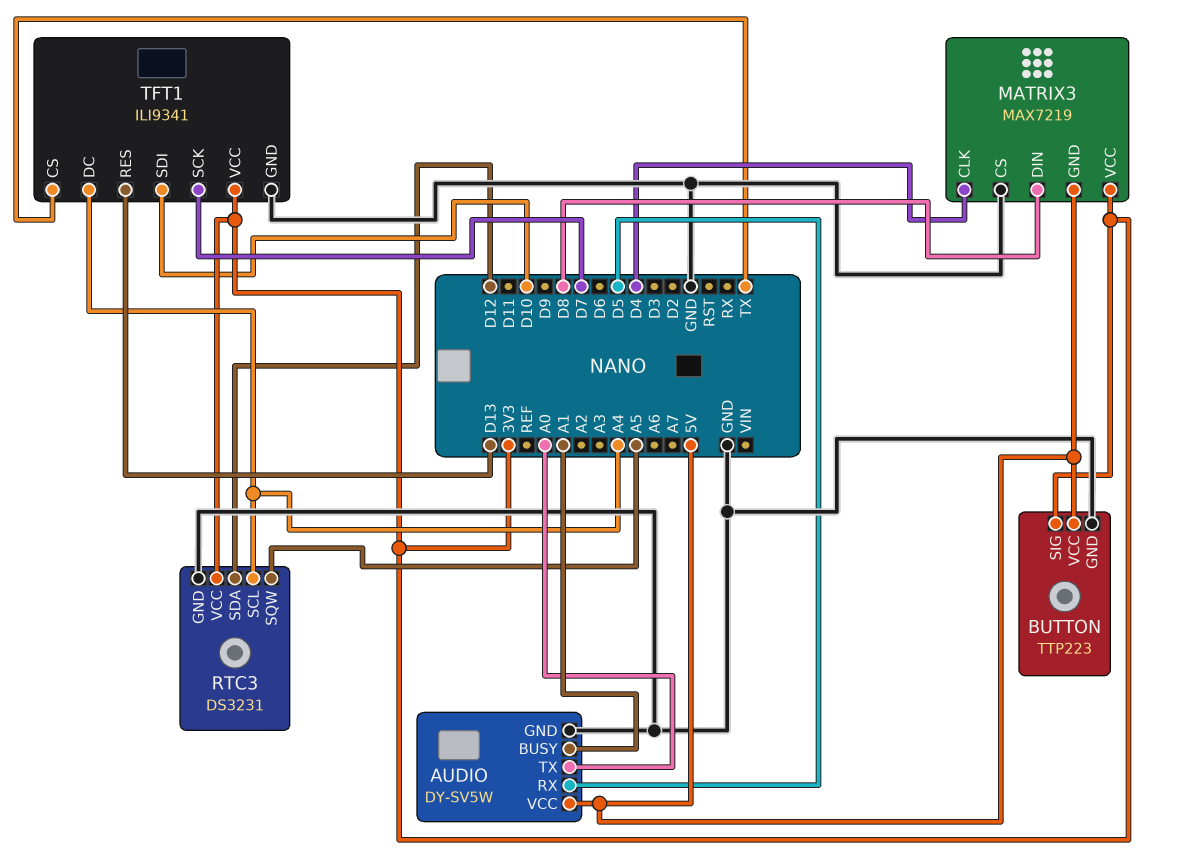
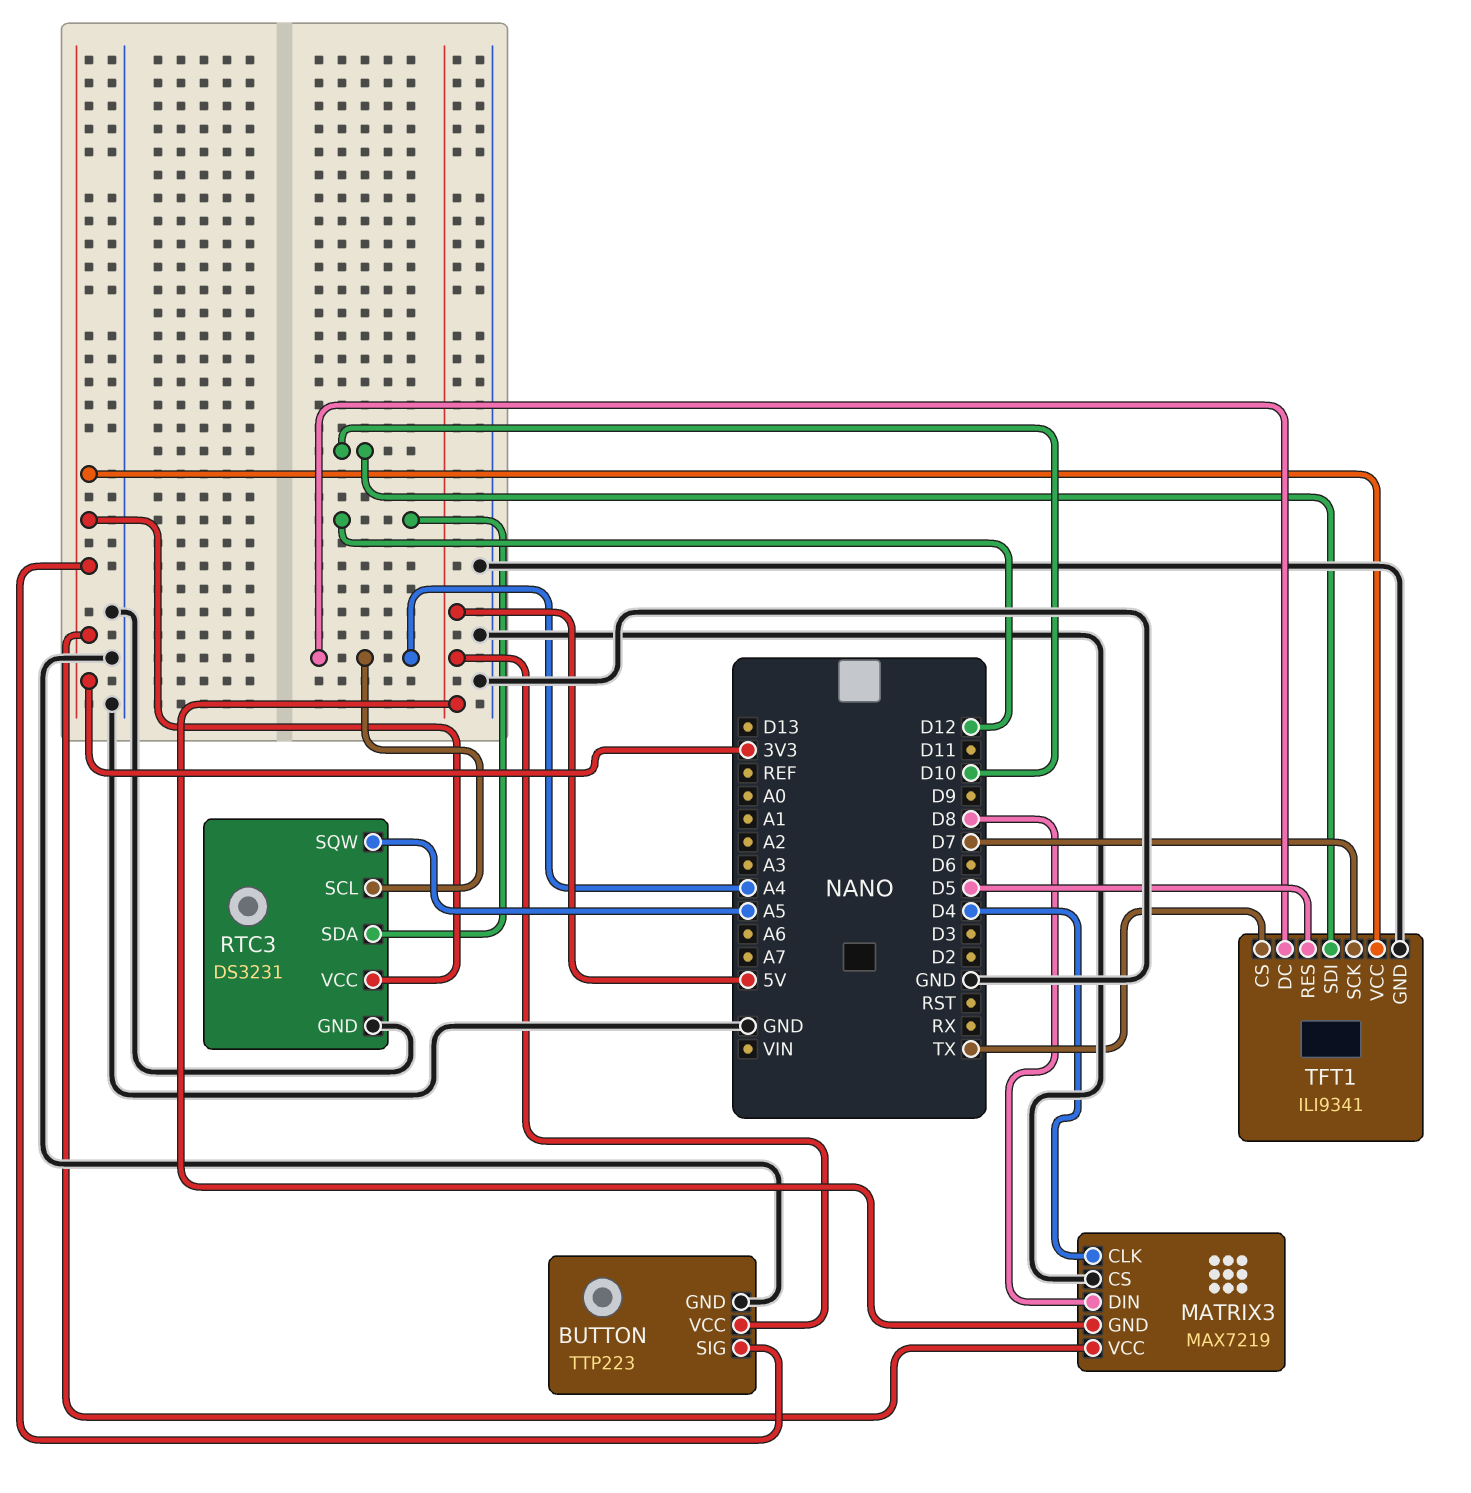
AUDIO: DY-SV5W -> none
AUDIO pin BUSY: A1 -> none
AUDIO pin GND: GND -> none
AUDIO pin RX: D5 -> none
AUDIO pin TX: A0 -> none
AUDIO pin VCC: 5V -> none
TFT1 pin RES: D13 -> D5

